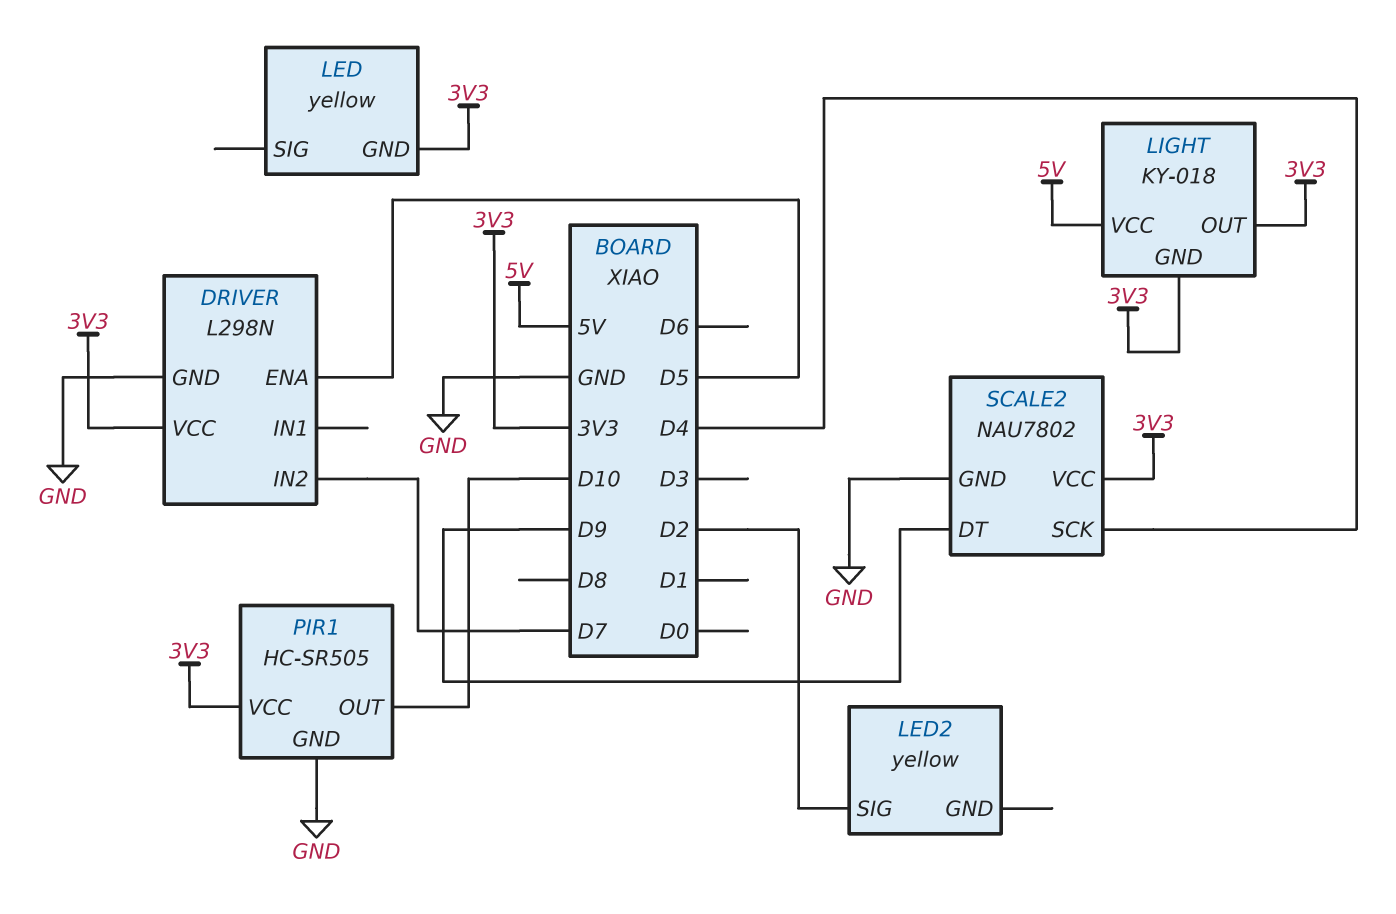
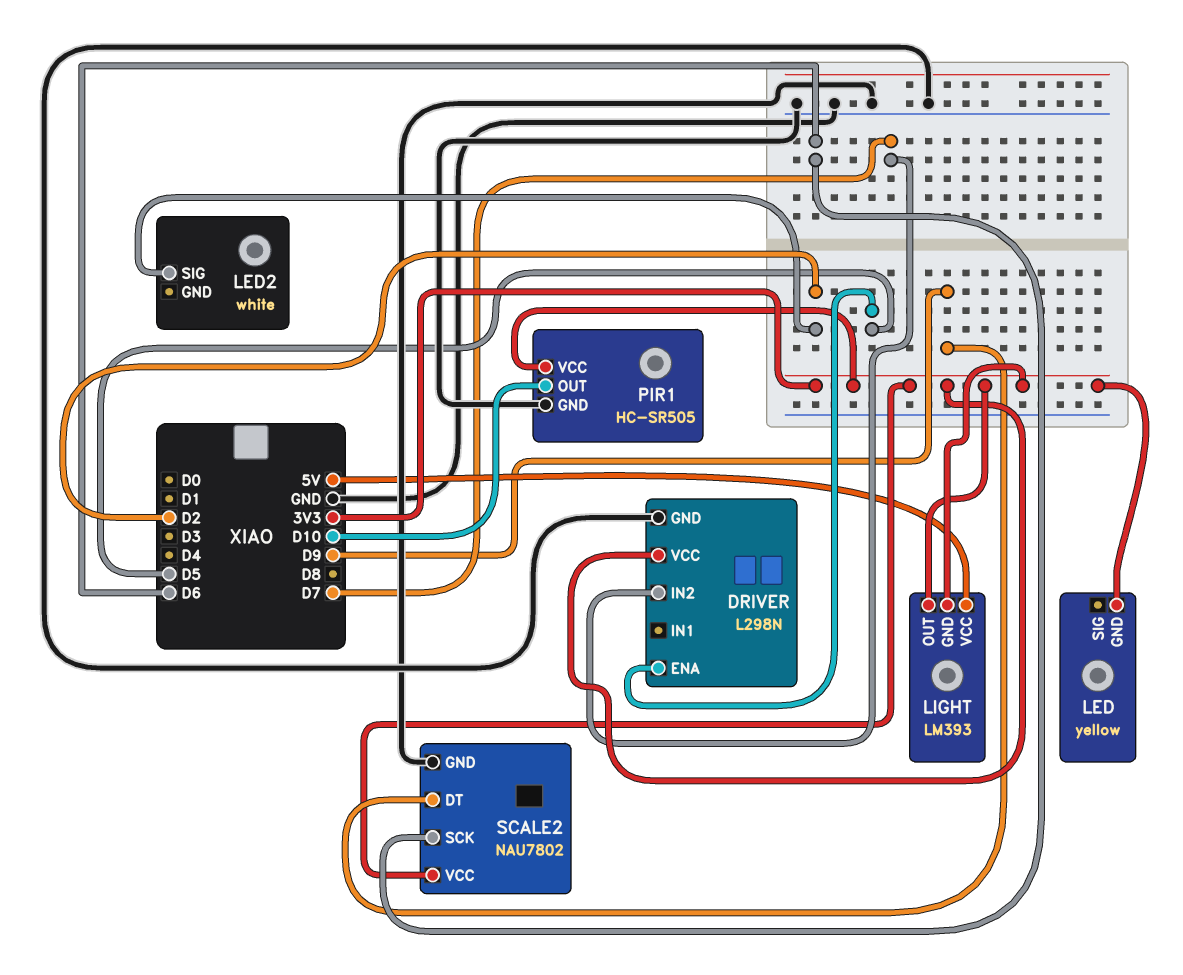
LED2: yellow -> white
LIGHT: KY-018 -> LM393
SCALE2 pin SCK: D4 -> D6

